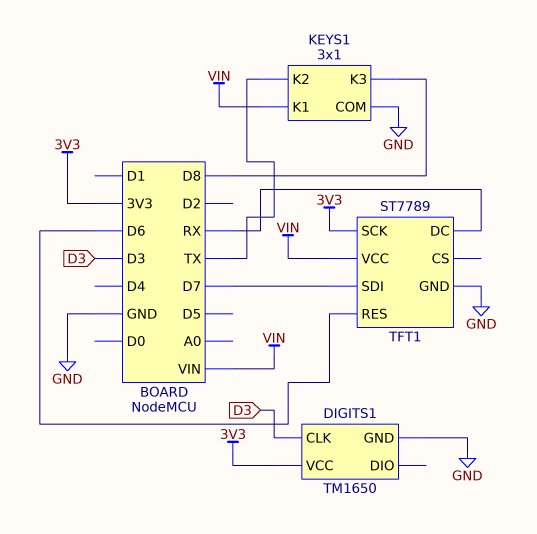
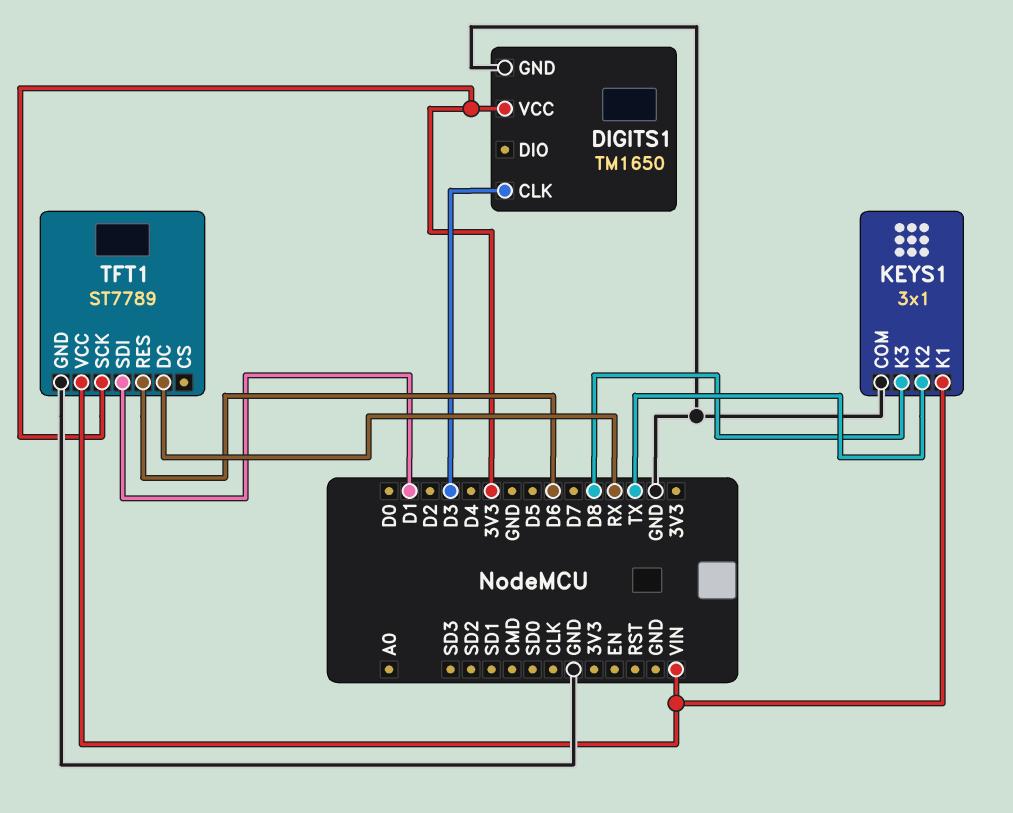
TFT1 pin SDI: D7 -> D1

